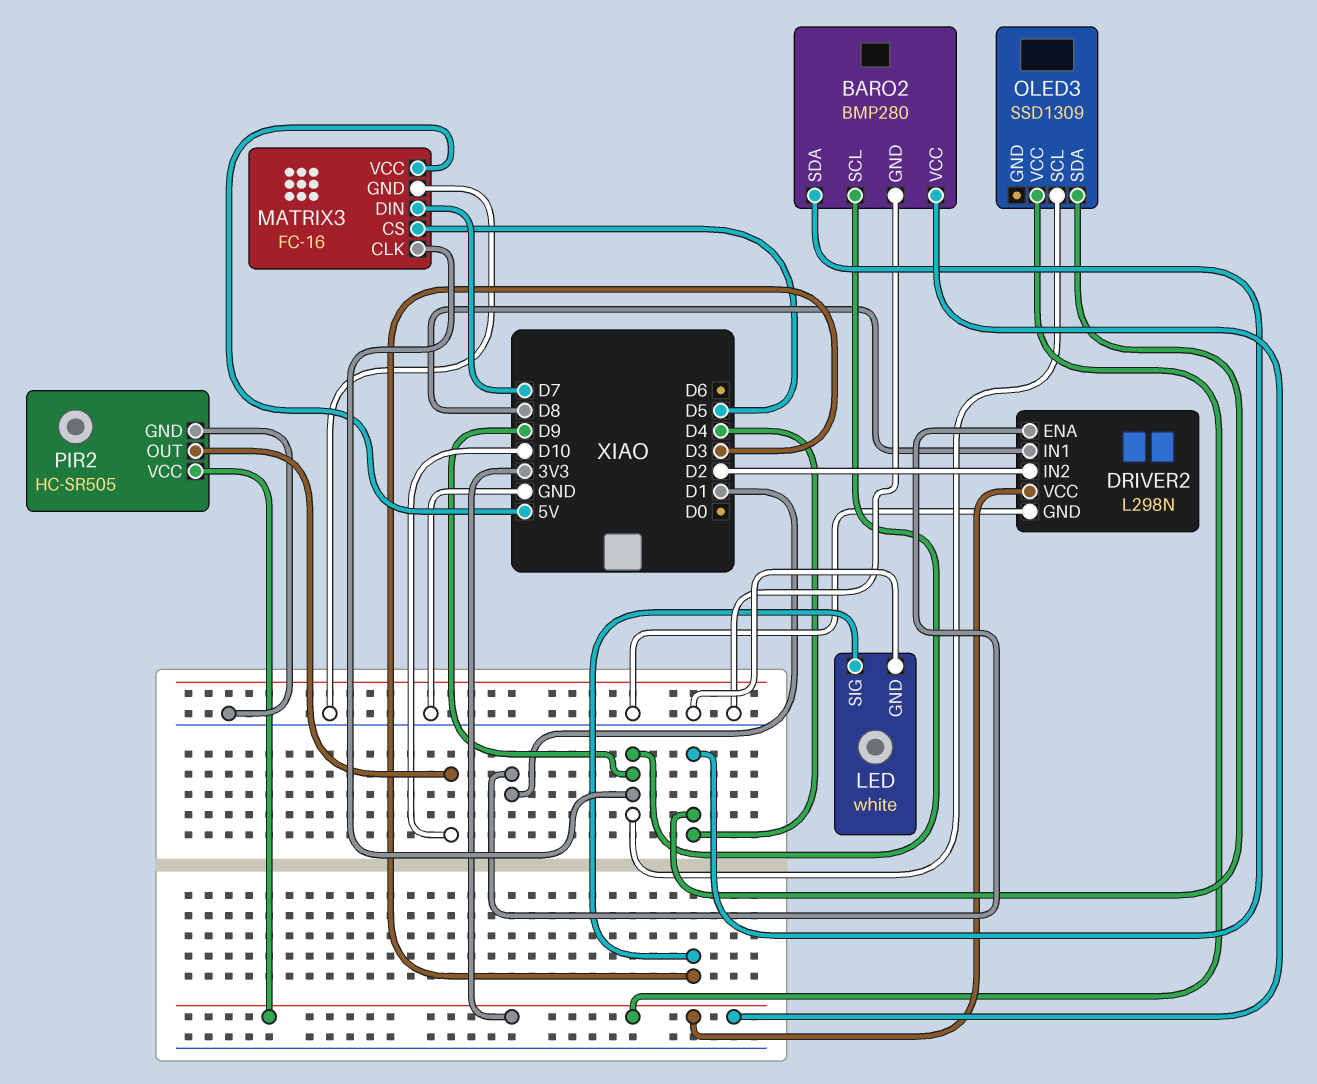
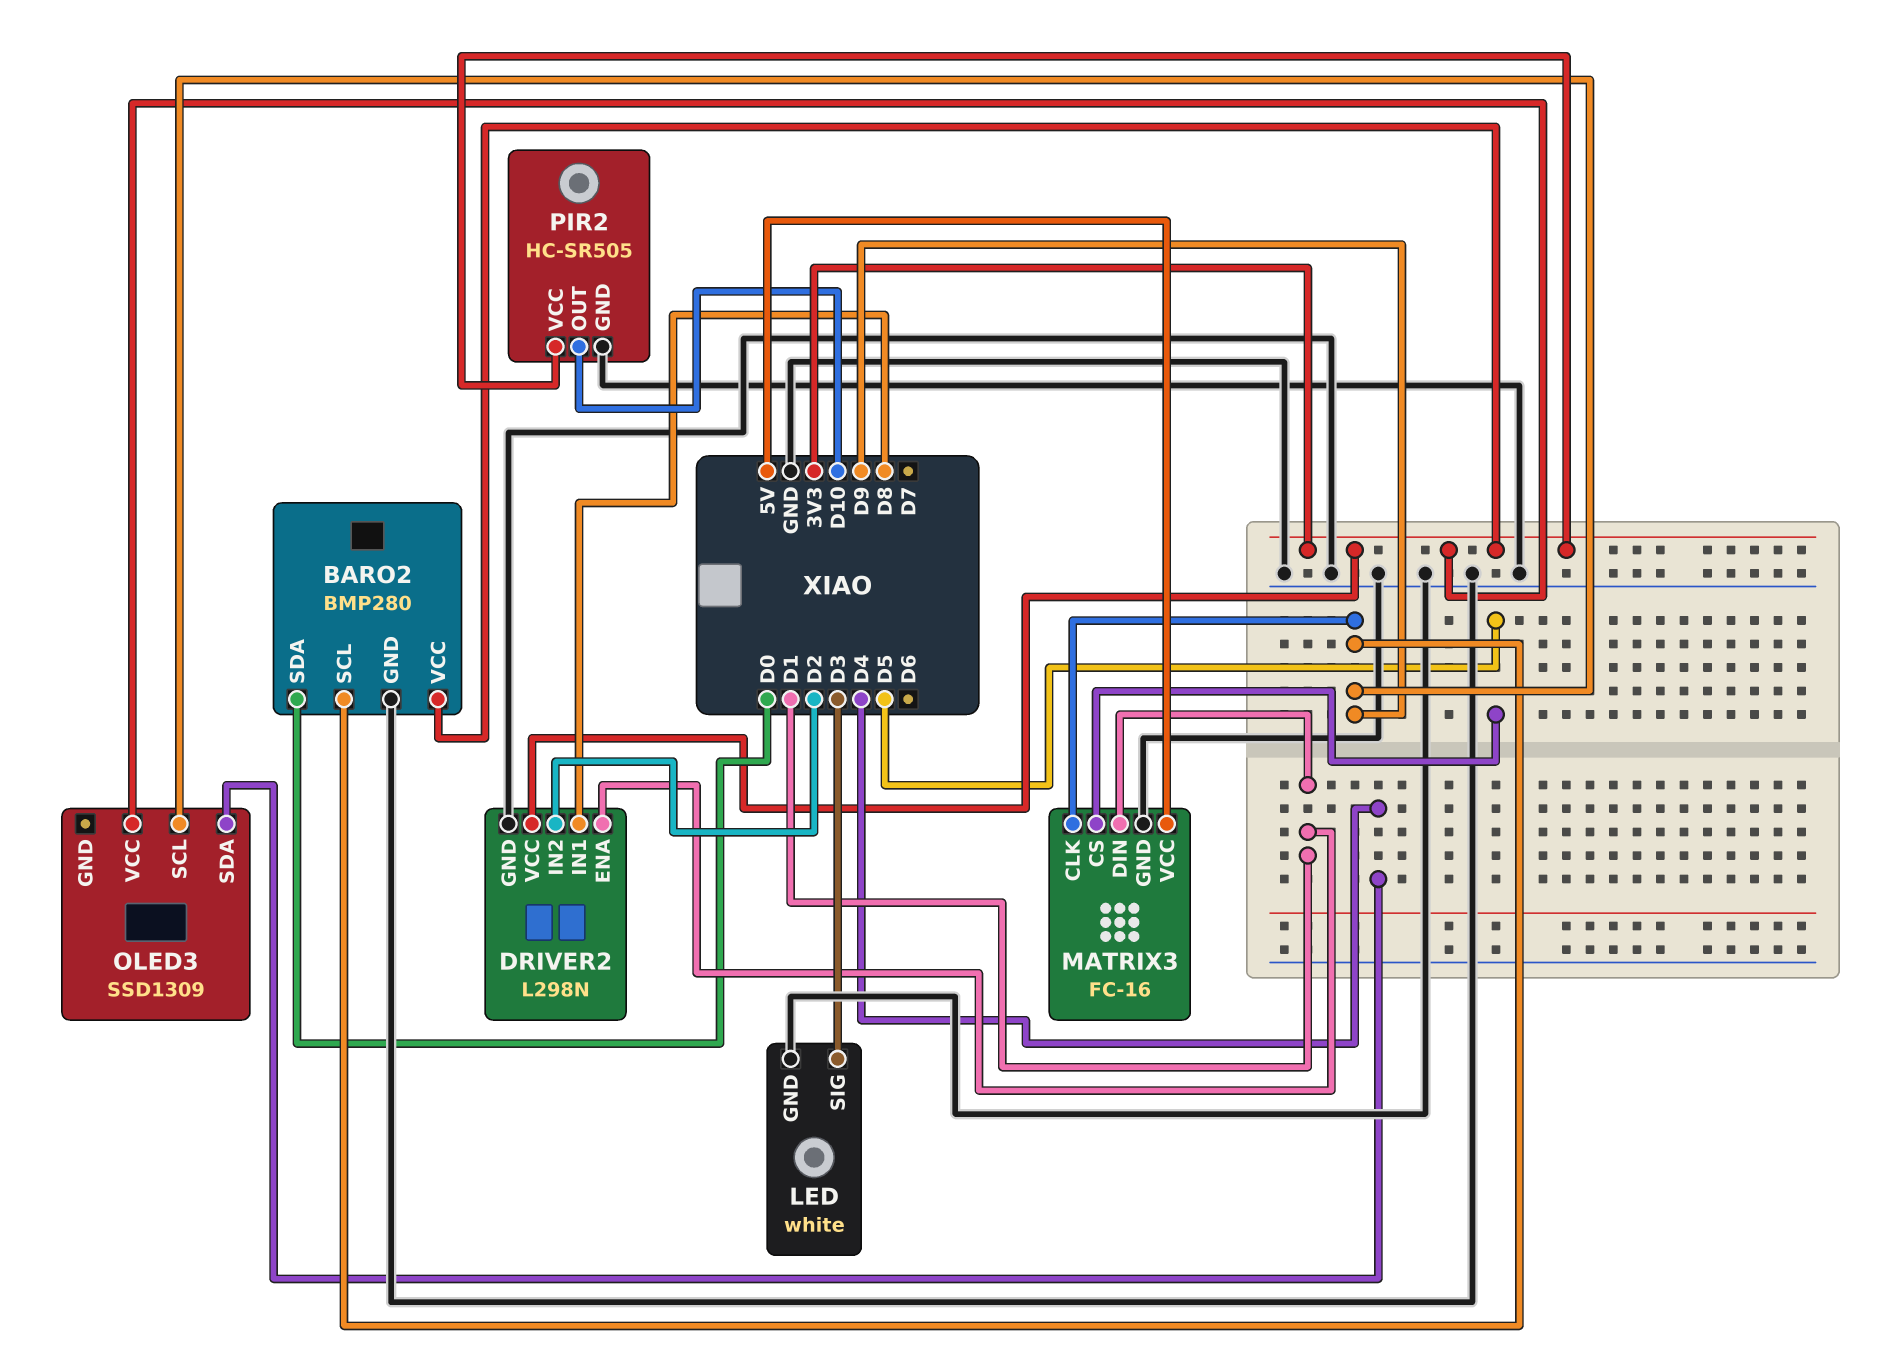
BARO2 pin SDA: D4 -> D0
MATRIX3 pin DIN: D7 -> D1

